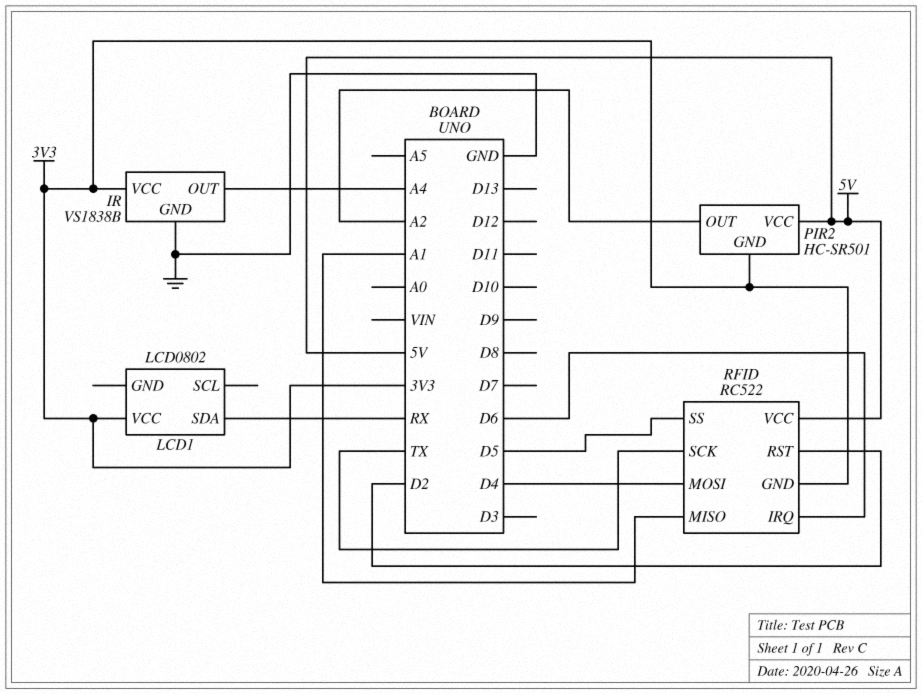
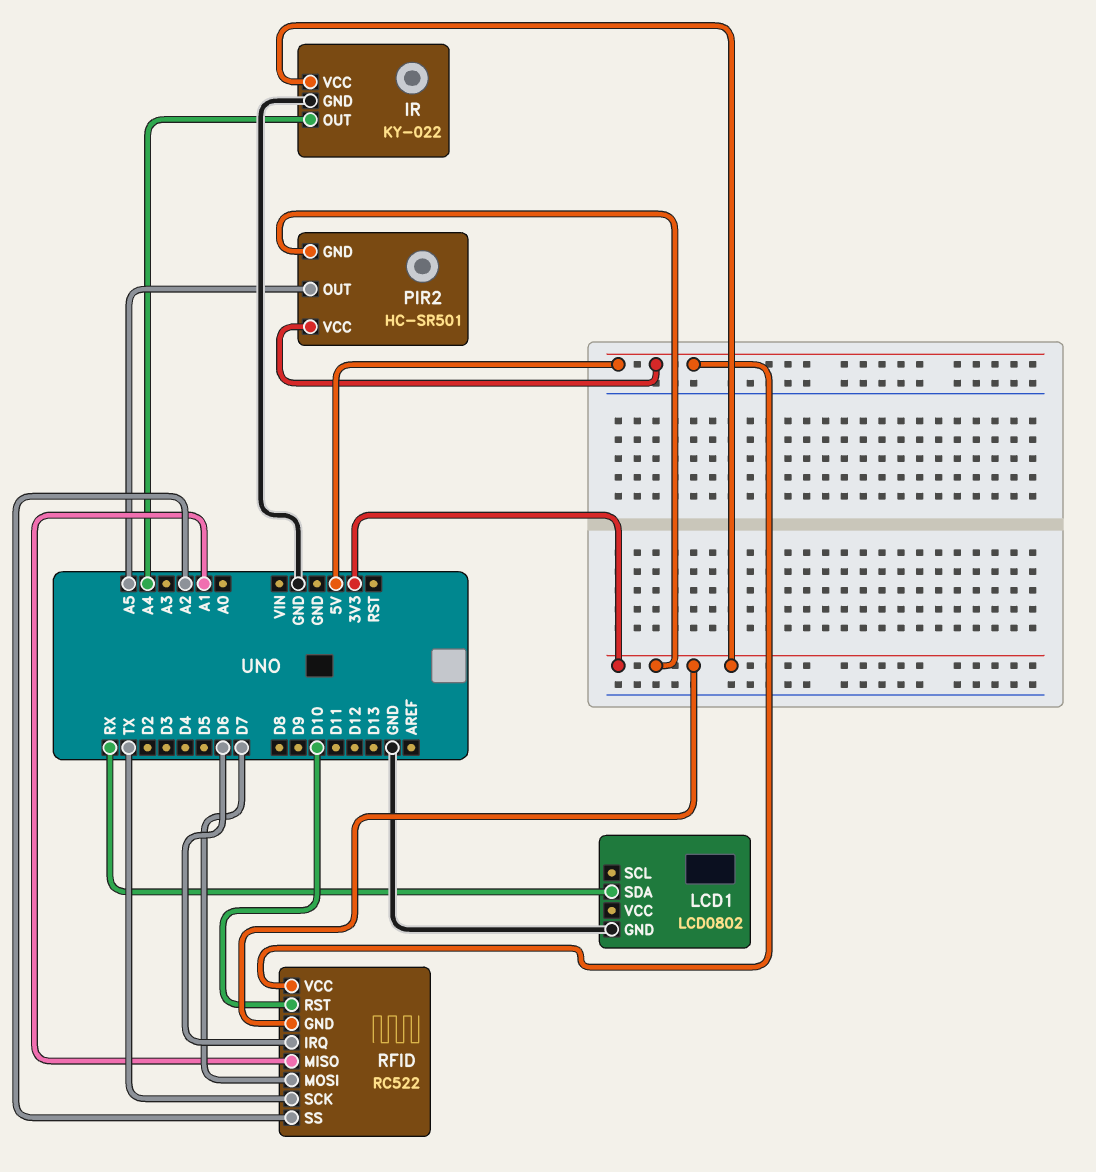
IR: VS1838B -> KY-022
LCD1 pin GND: none -> GND
LCD1 pin VCC: 3V3 -> none
PIR2 pin OUT: A2 -> A5
RFID pin MOSI: D4 -> D7
RFID pin RST: D2 -> D10
RFID pin SS: D5 -> A2

